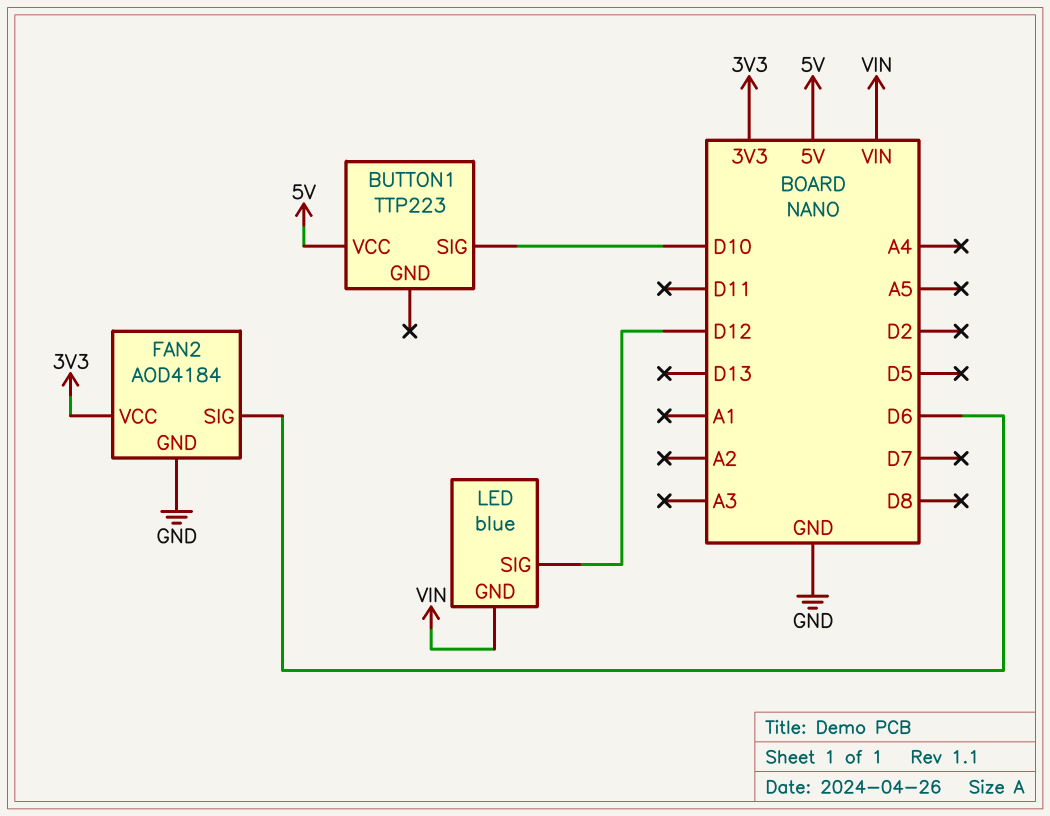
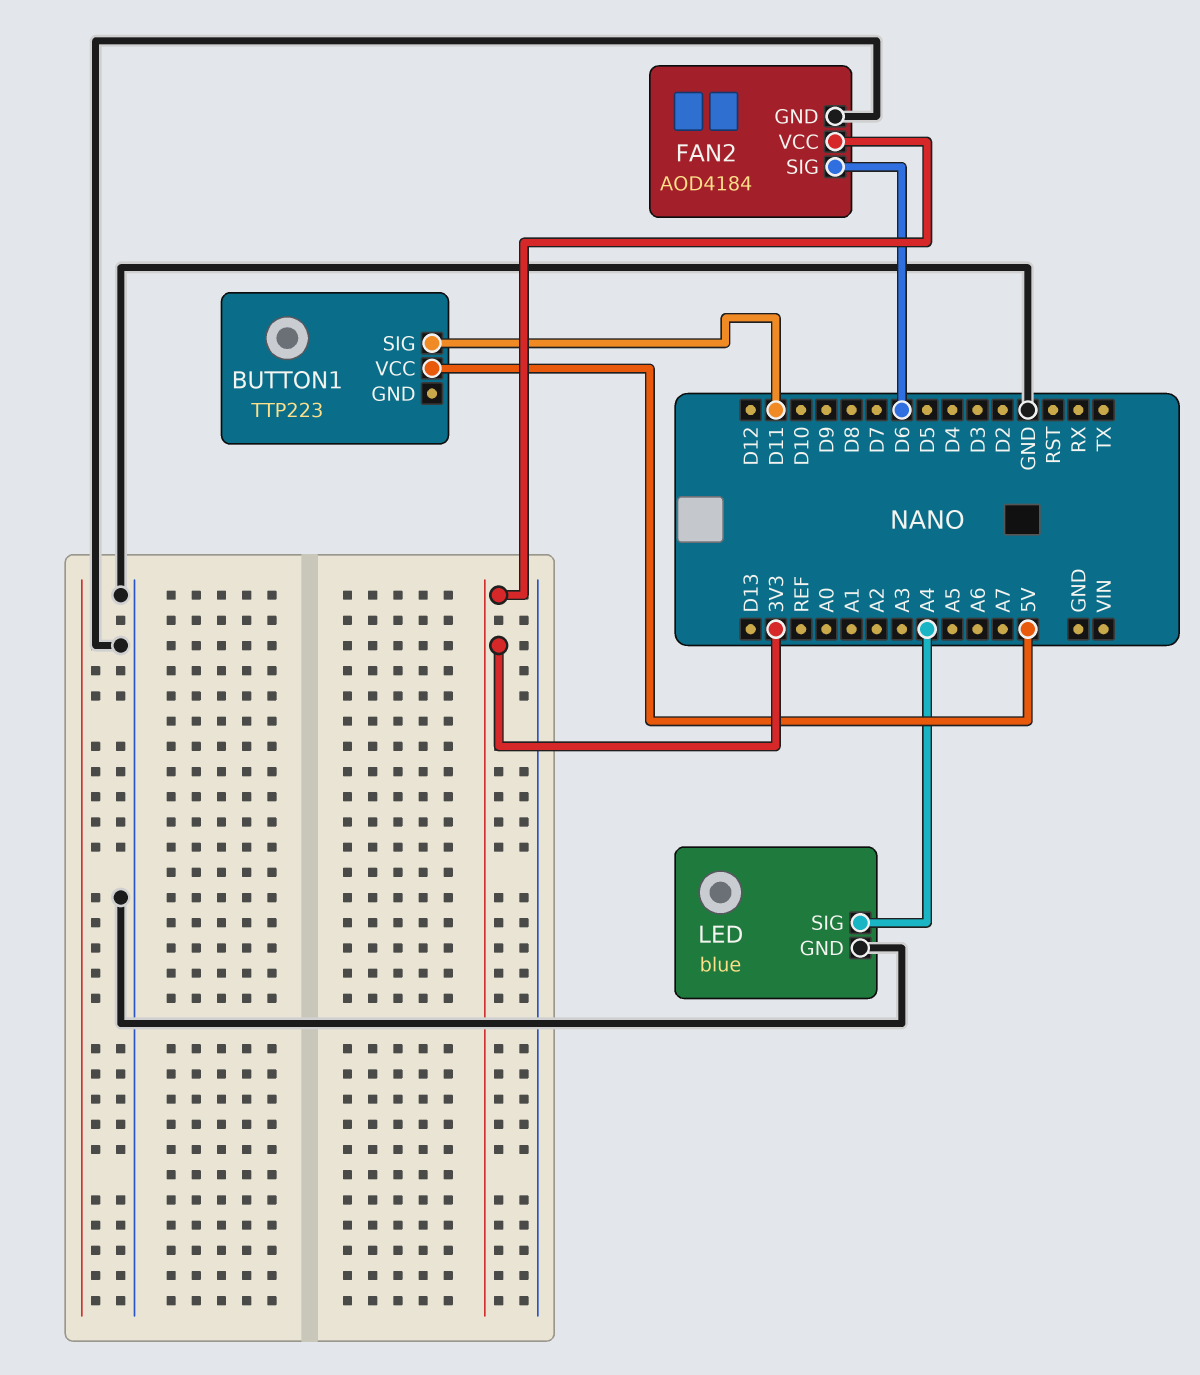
BUTTON1 pin SIG: D10 -> D11
LED pin GND: VIN -> GND
LED pin SIG: D12 -> A4

